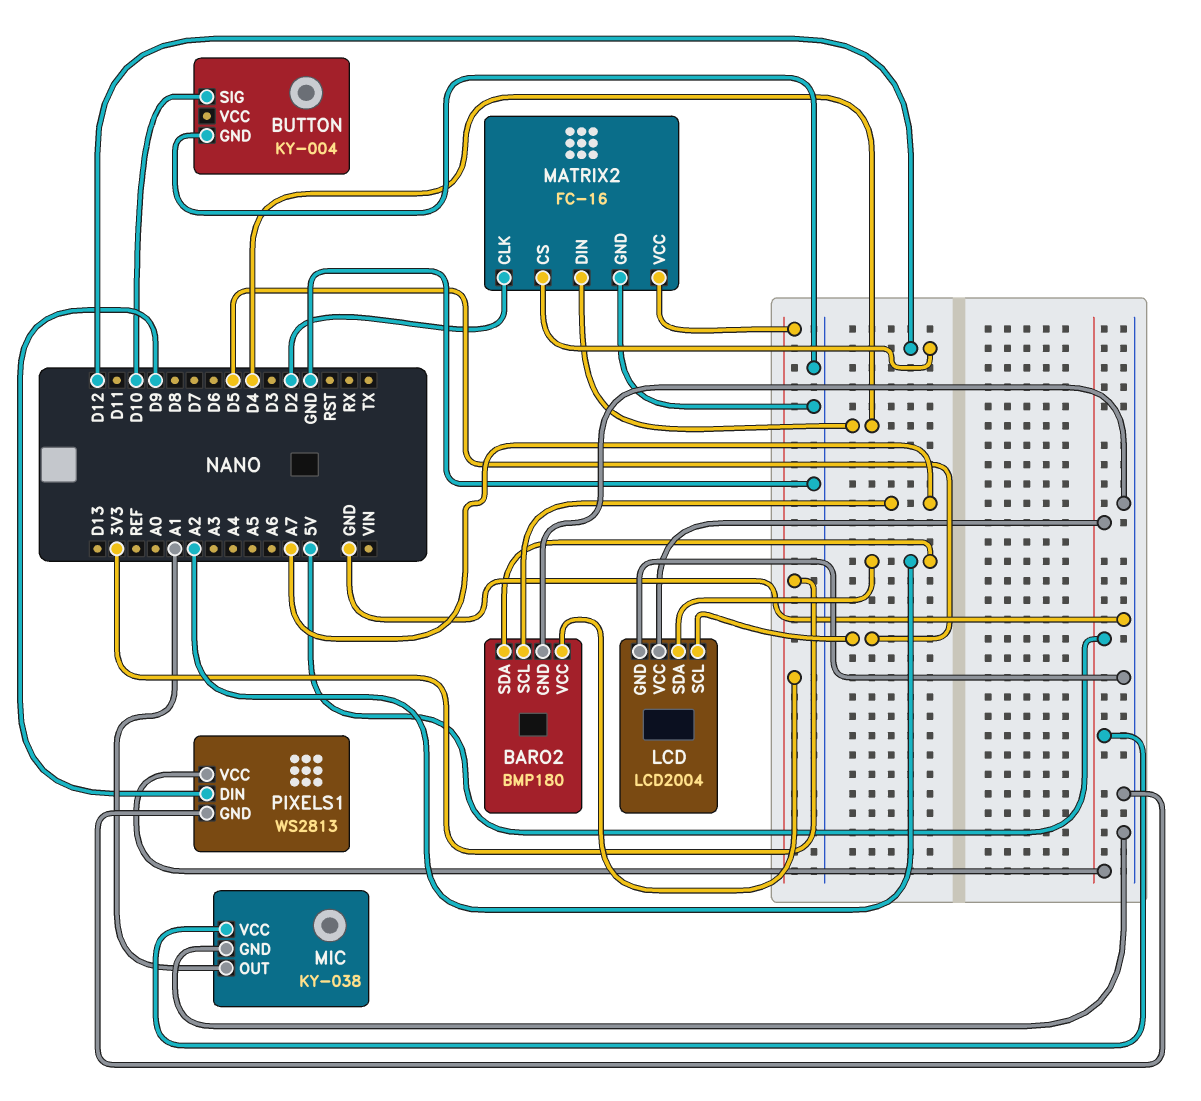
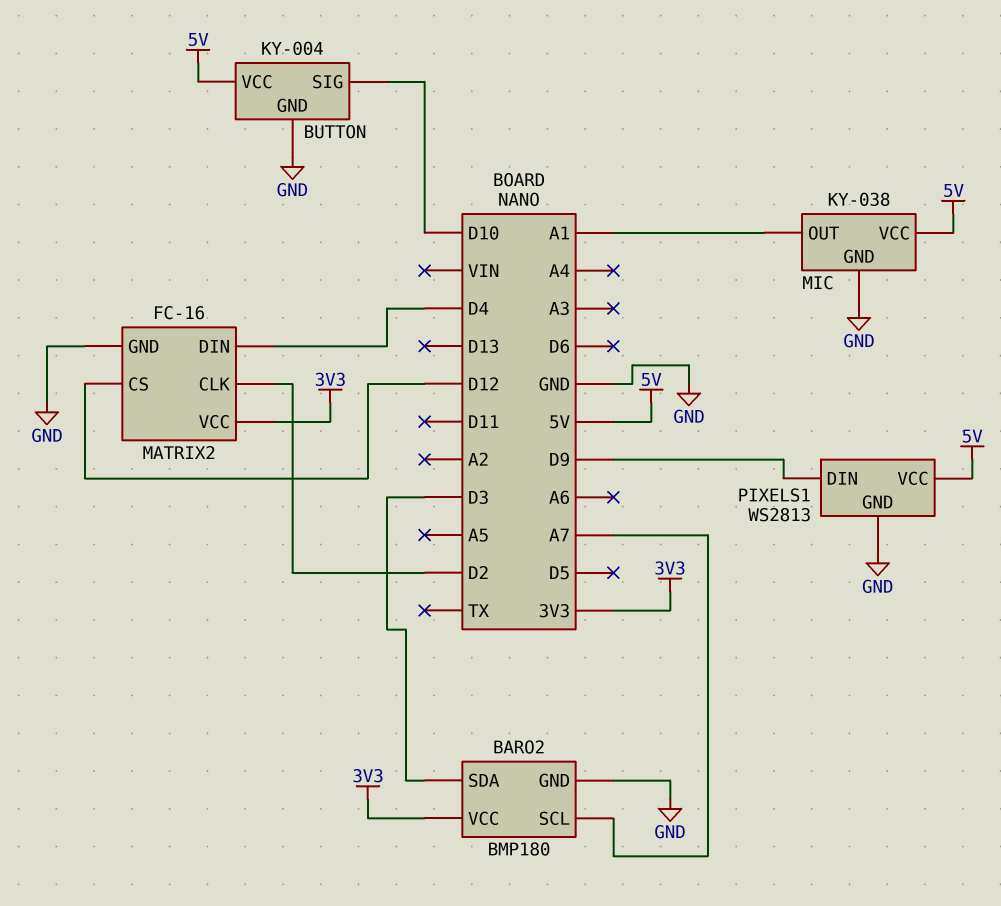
BARO2 pin SDA: A2 -> D3
BUTTON pin VCC: none -> 5V
LCD: LCD2004 -> none
LCD pin GND: GND -> none
LCD pin SCL: D5 -> none
LCD pin SDA: A2 -> none
LCD pin VCC: 5V -> none

